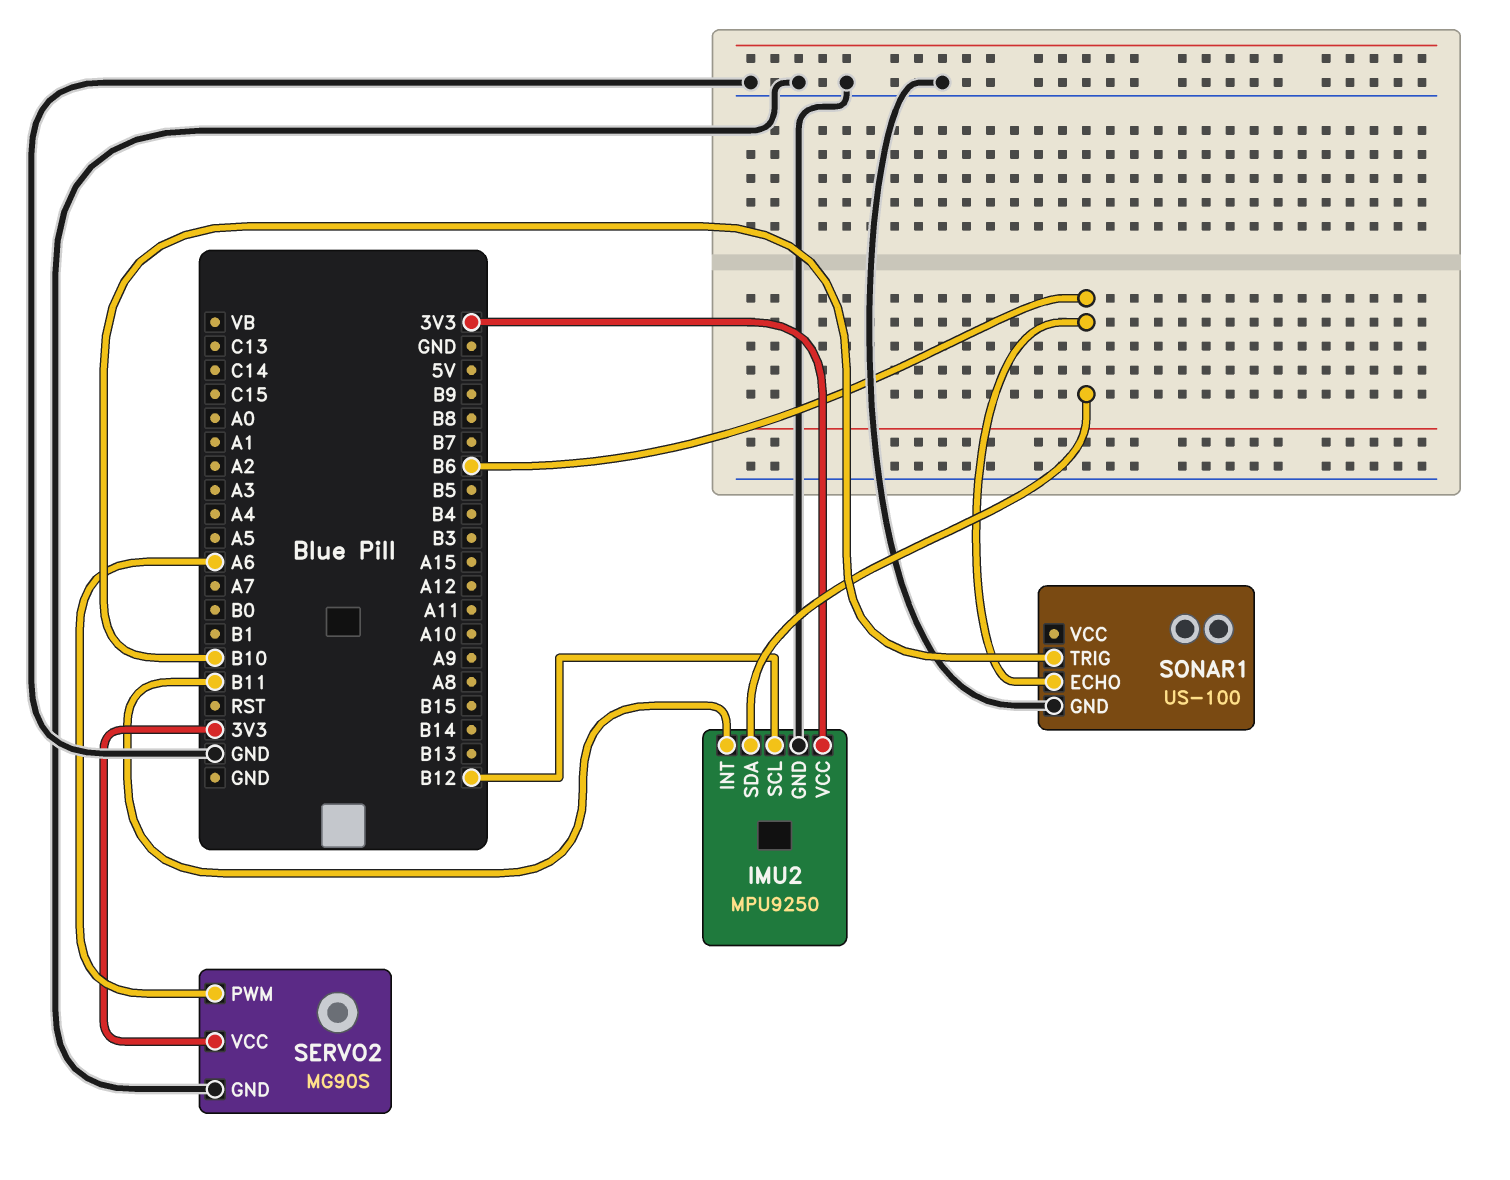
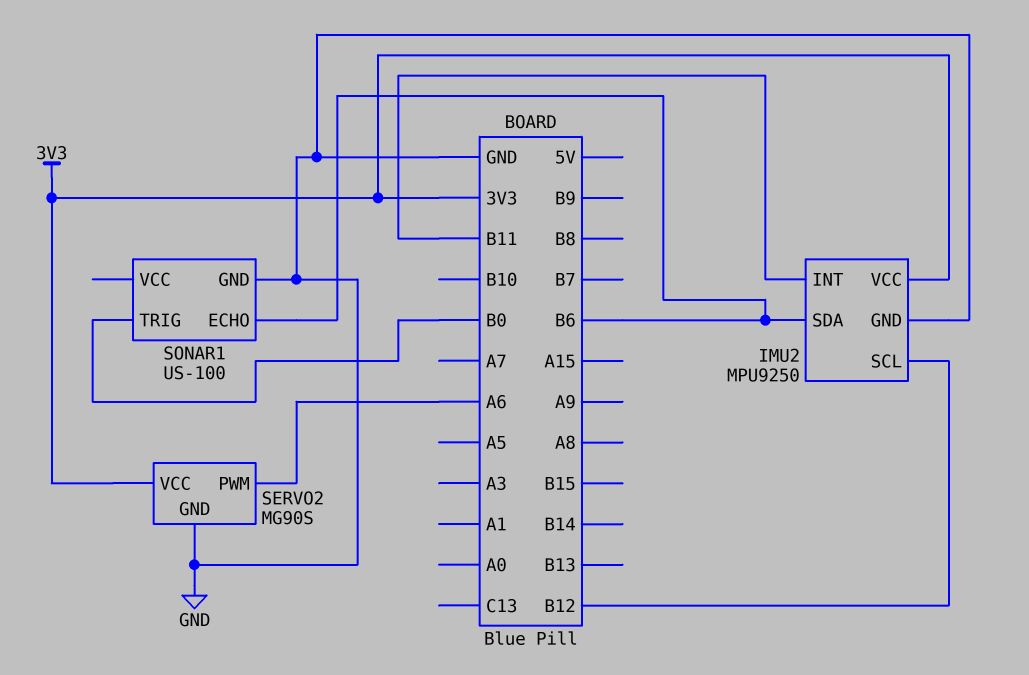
SONAR1 pin TRIG: B10 -> B0

